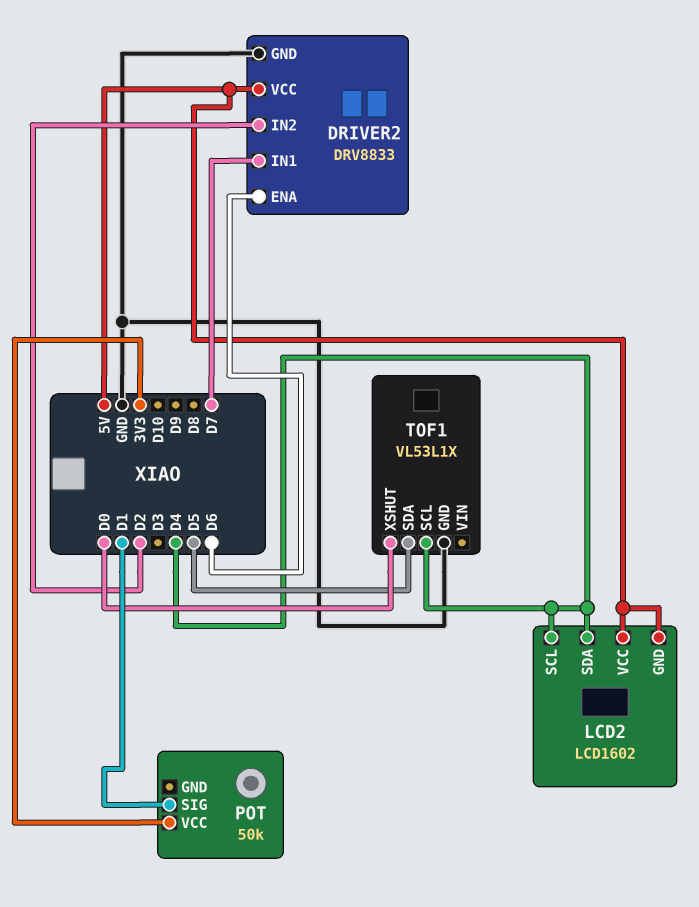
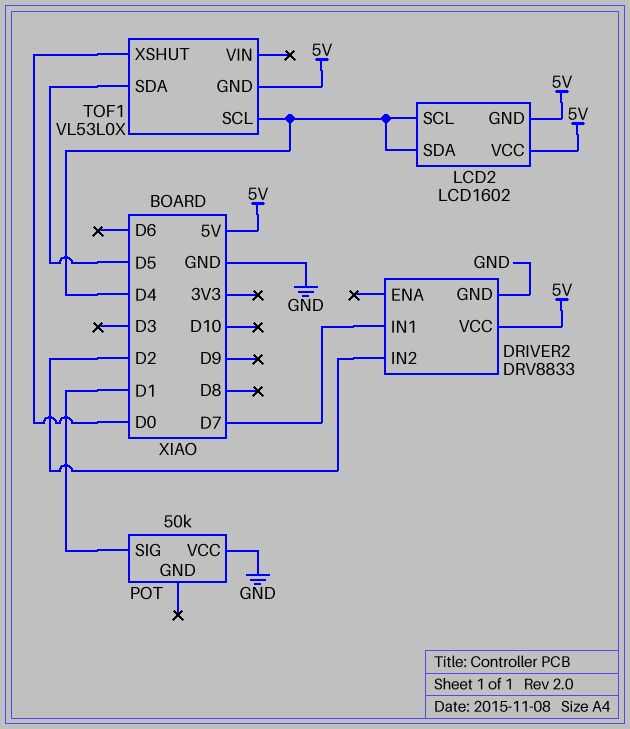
DRIVER2 pin ENA: D6 -> none
POT pin VCC: 3V3 -> GND
TOF1: VL53L1X -> VL53L0X
TOF1 pin GND: GND -> 5V

